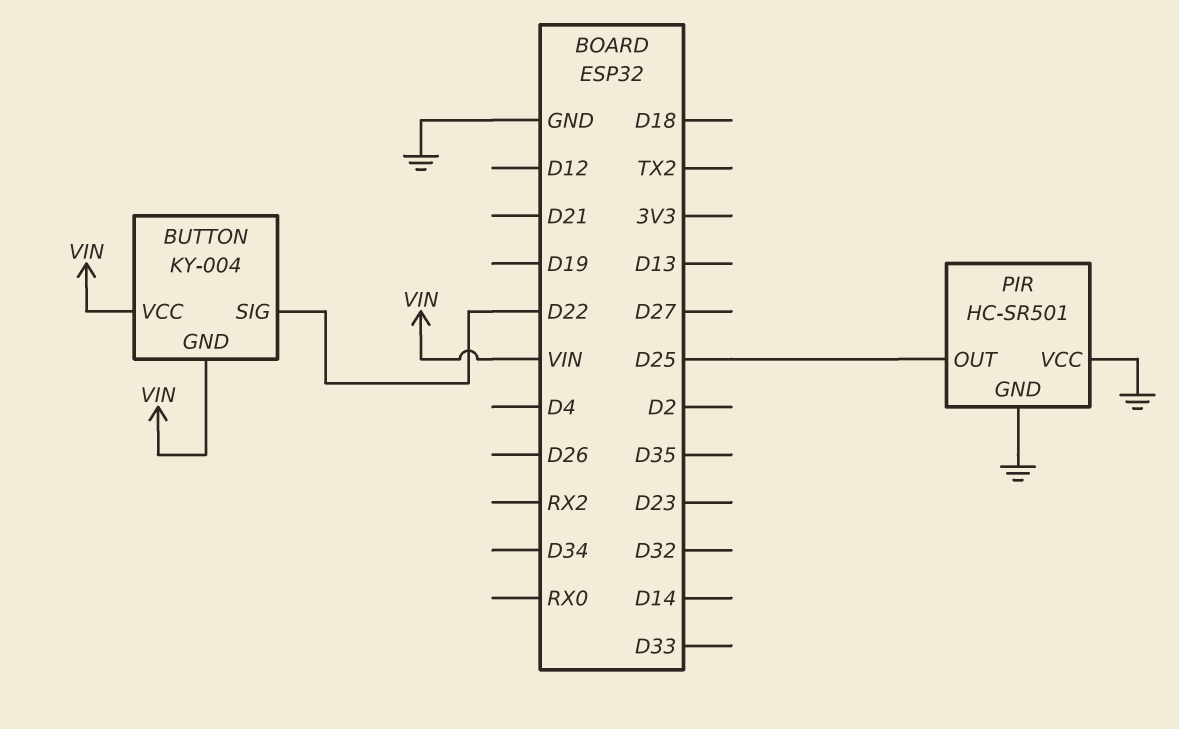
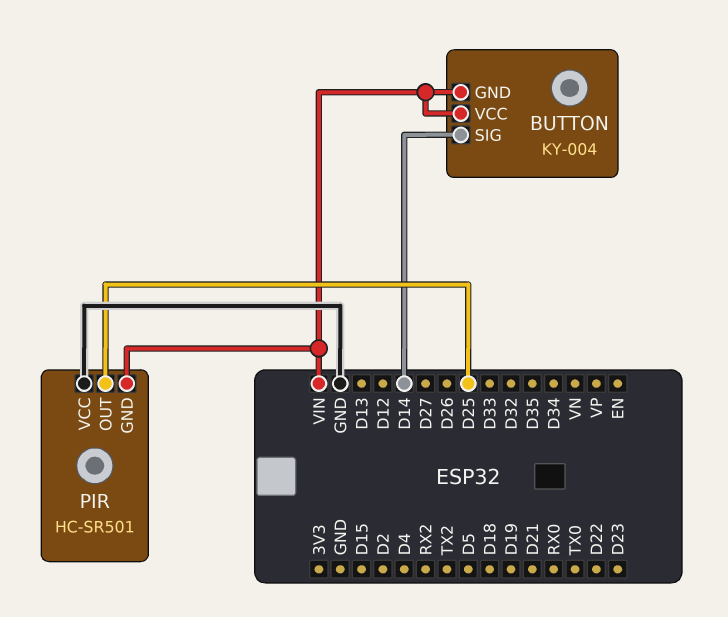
BUTTON pin SIG: D22 -> D14
PIR pin GND: GND -> VIN

